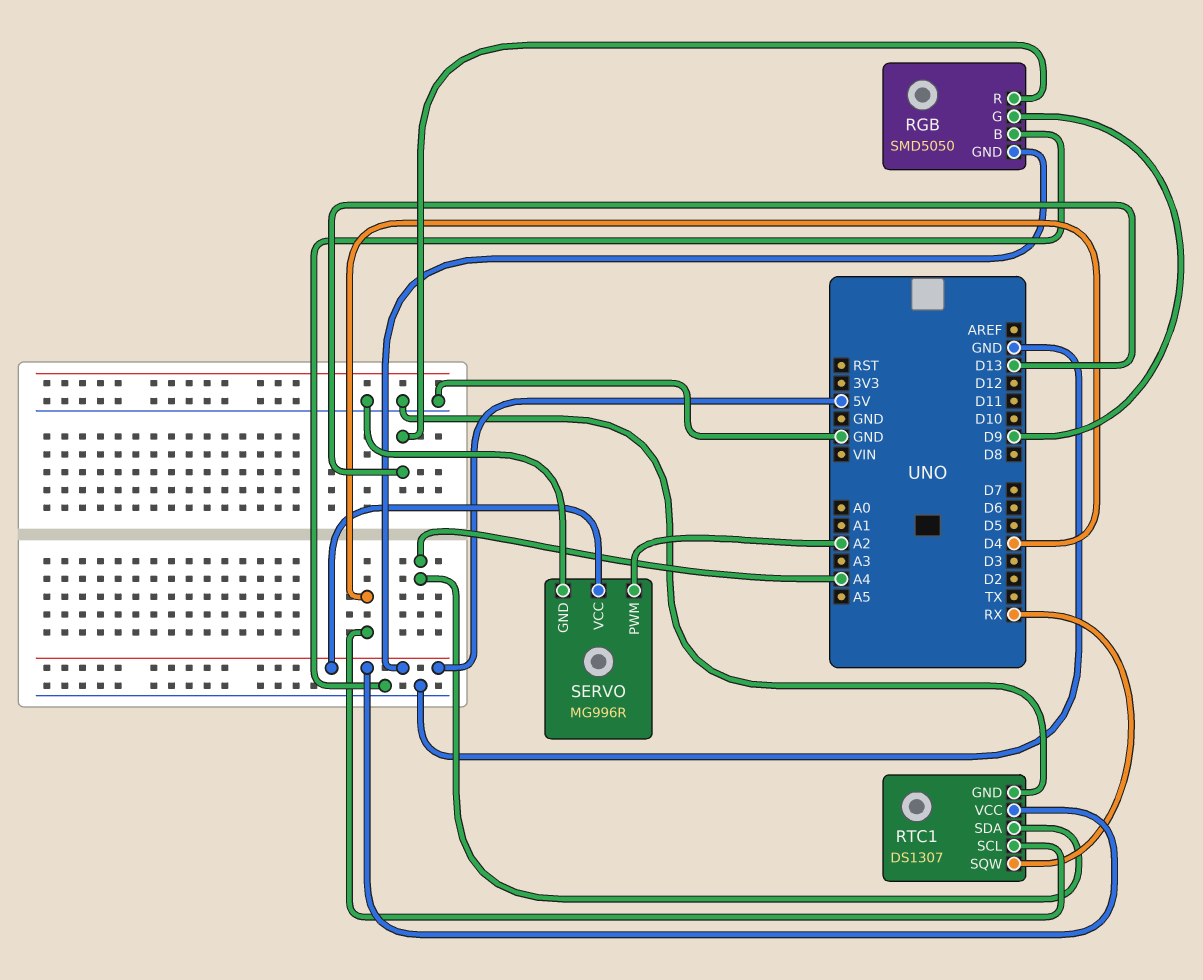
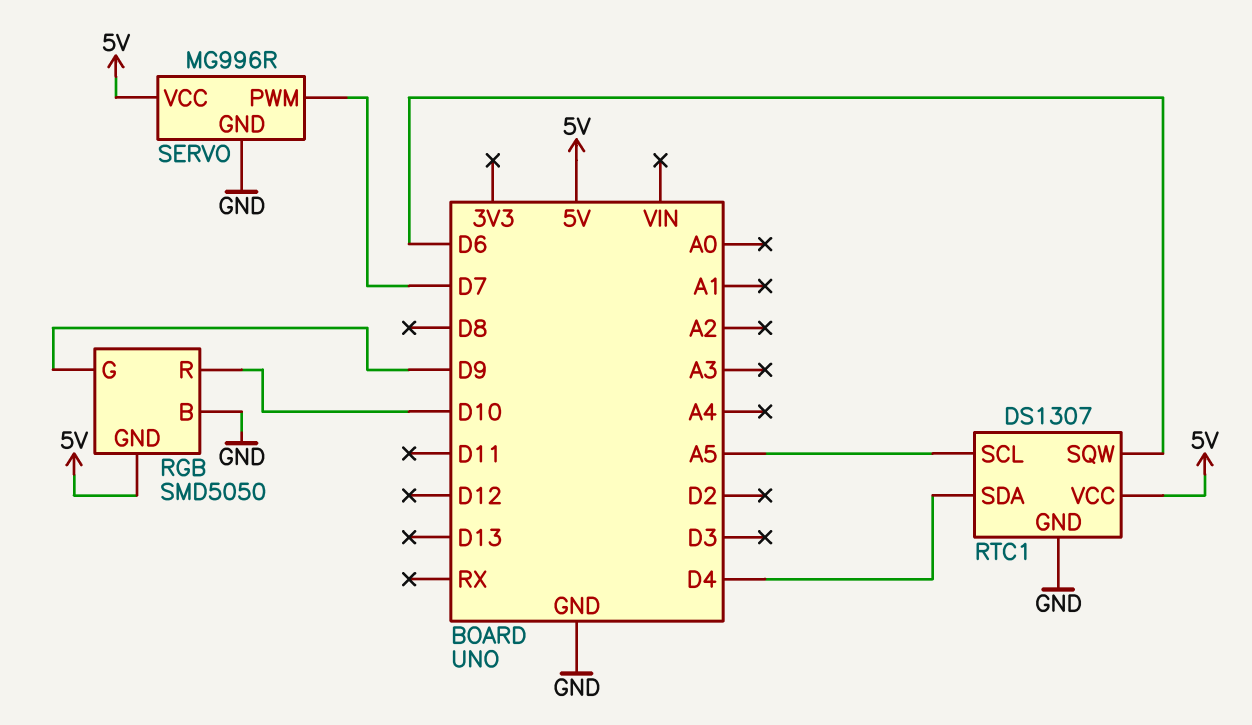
RGB pin R: D13 -> D10
RTC1 pin SCL: D4 -> A5
RTC1 pin SDA: A4 -> D4
RTC1 pin SQW: RX -> D6
SERVO pin PWM: A2 -> D7

